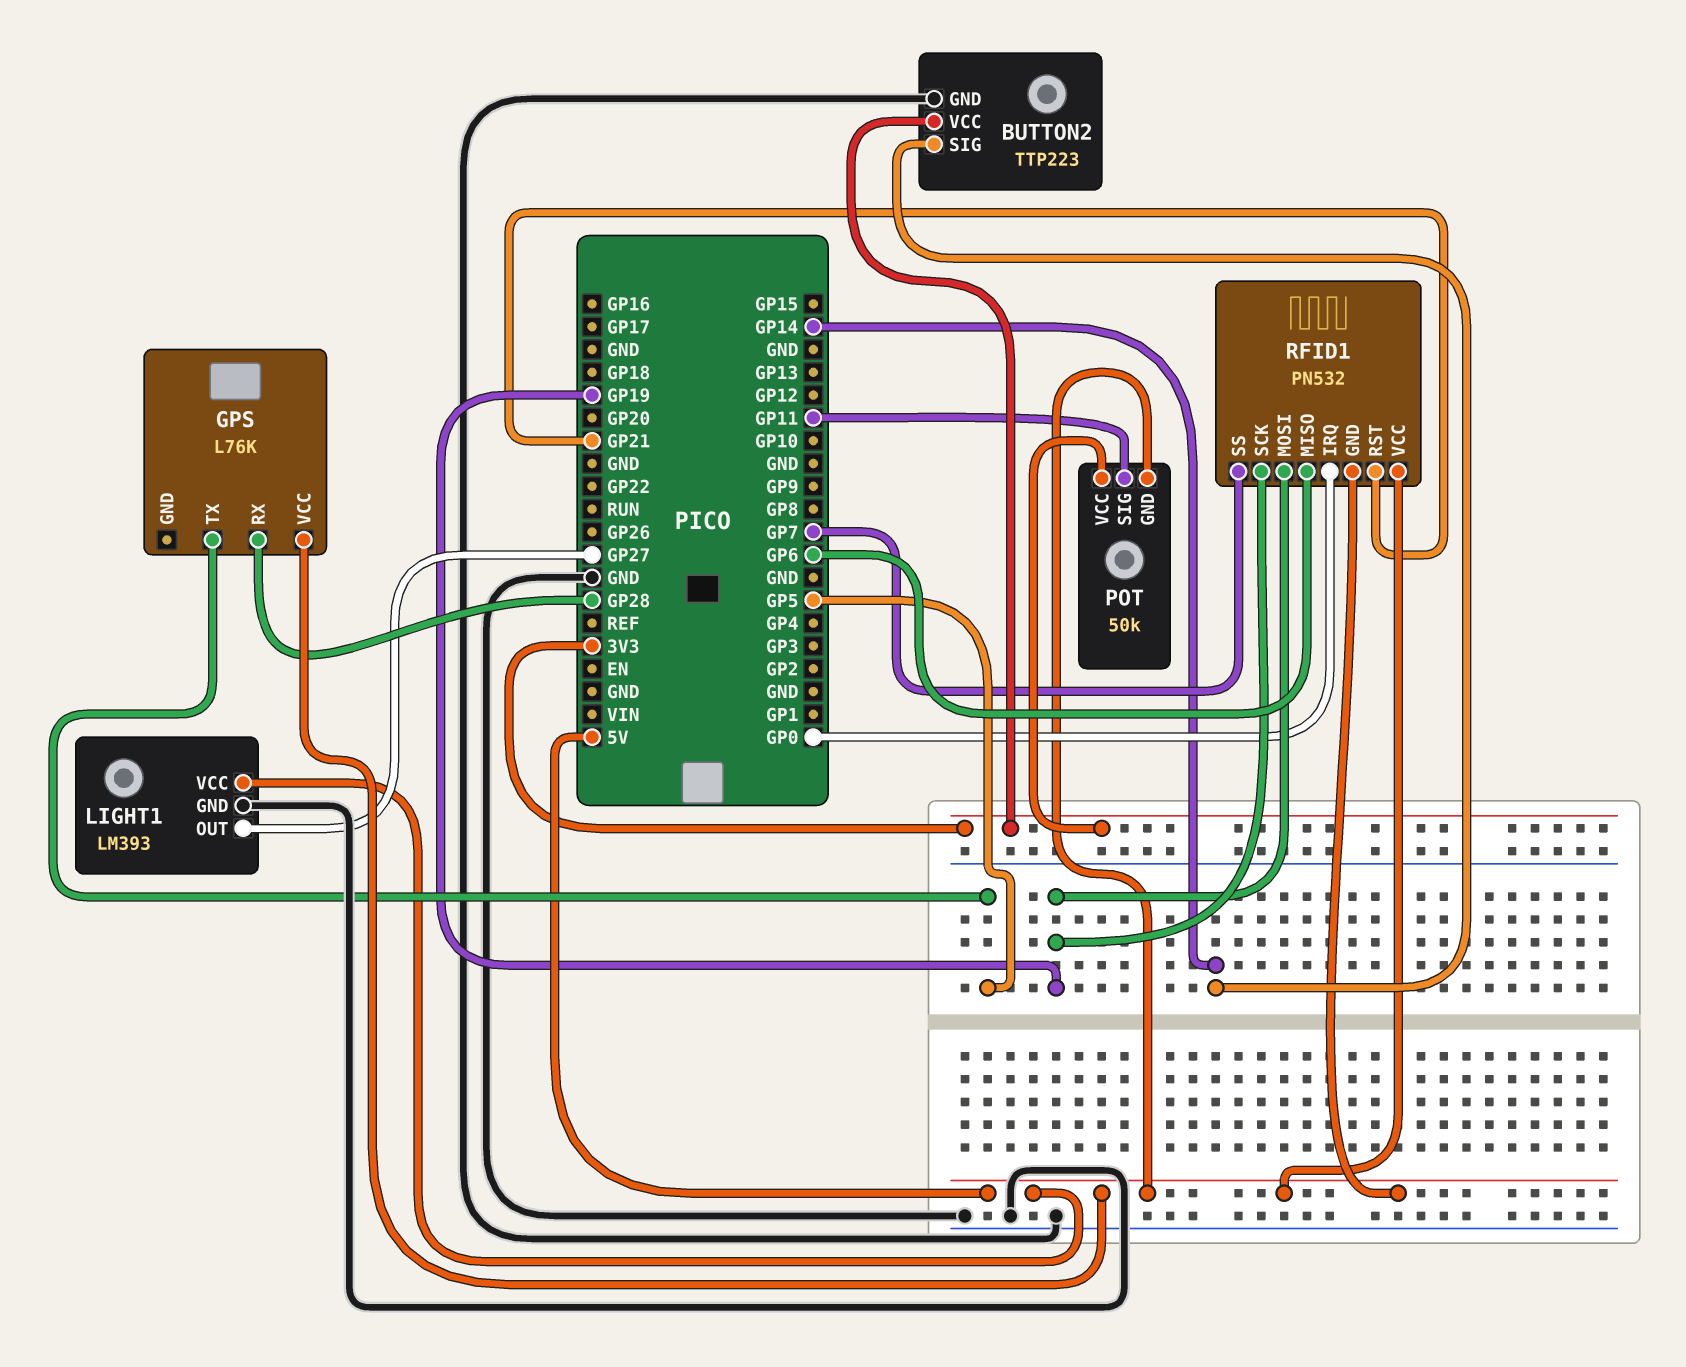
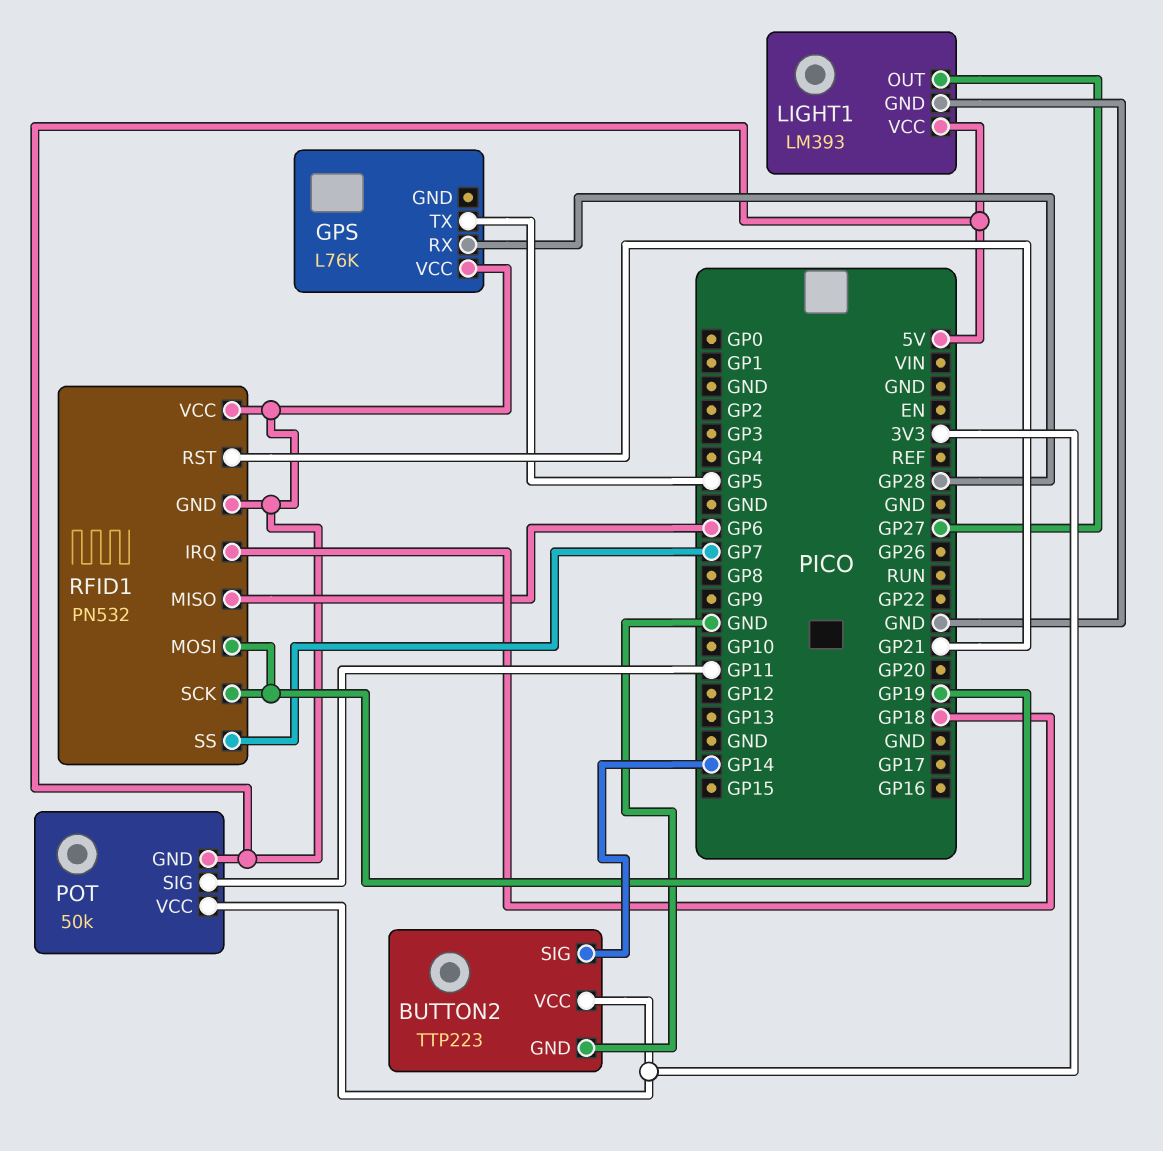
RFID1 pin IRQ: GP0 -> GP18

